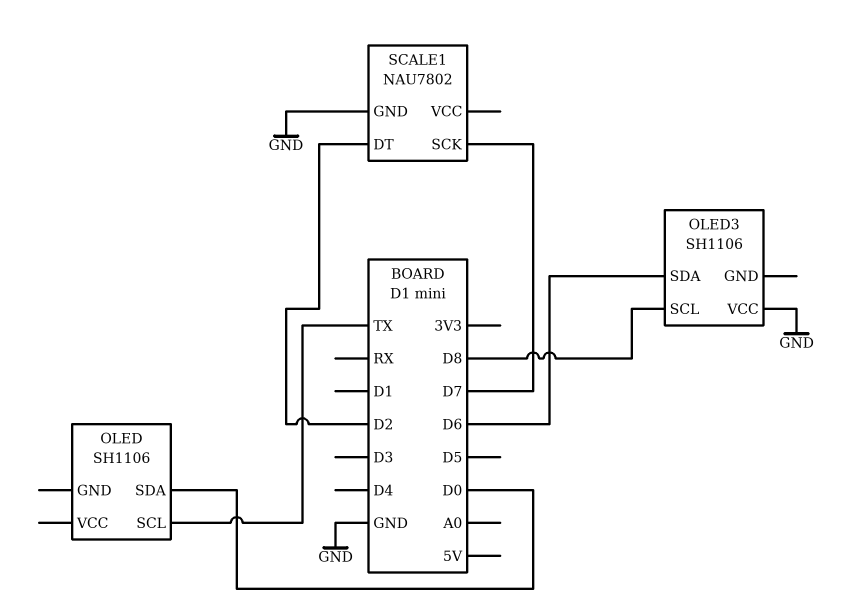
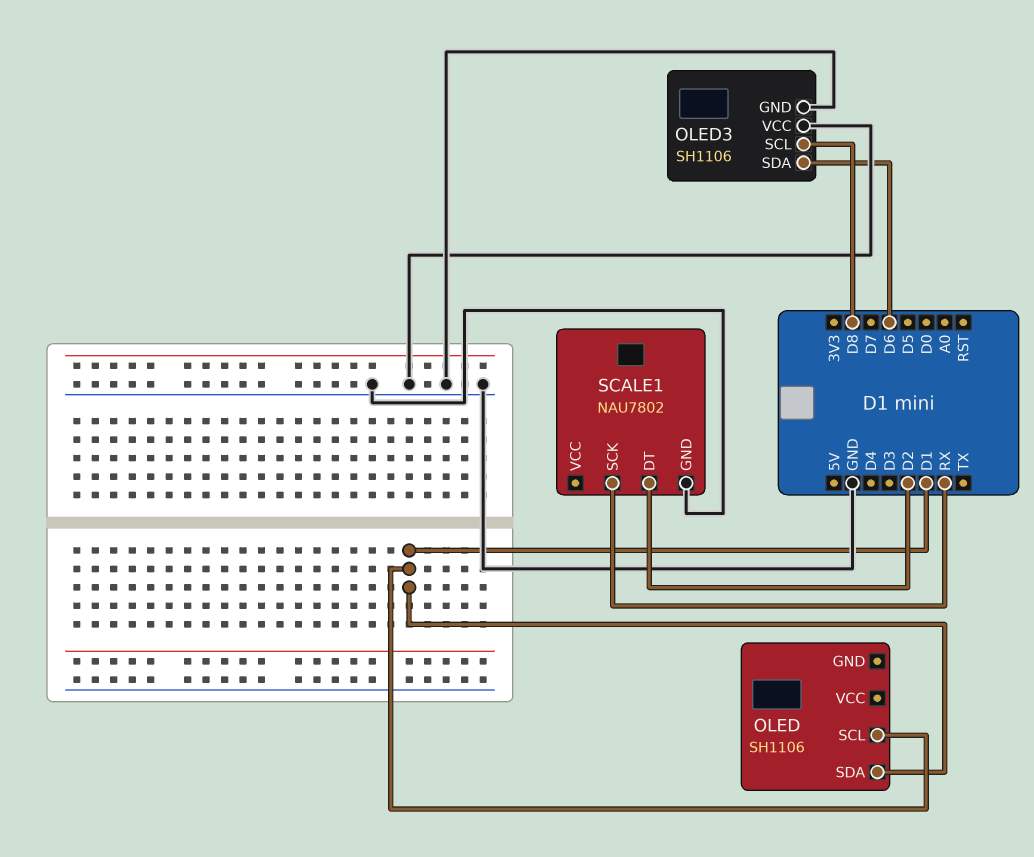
OLED pin SCL: TX -> D1
OLED pin SDA: D0 -> D1
OLED3 pin GND: none -> GND
SCALE1 pin SCK: D7 -> RX

